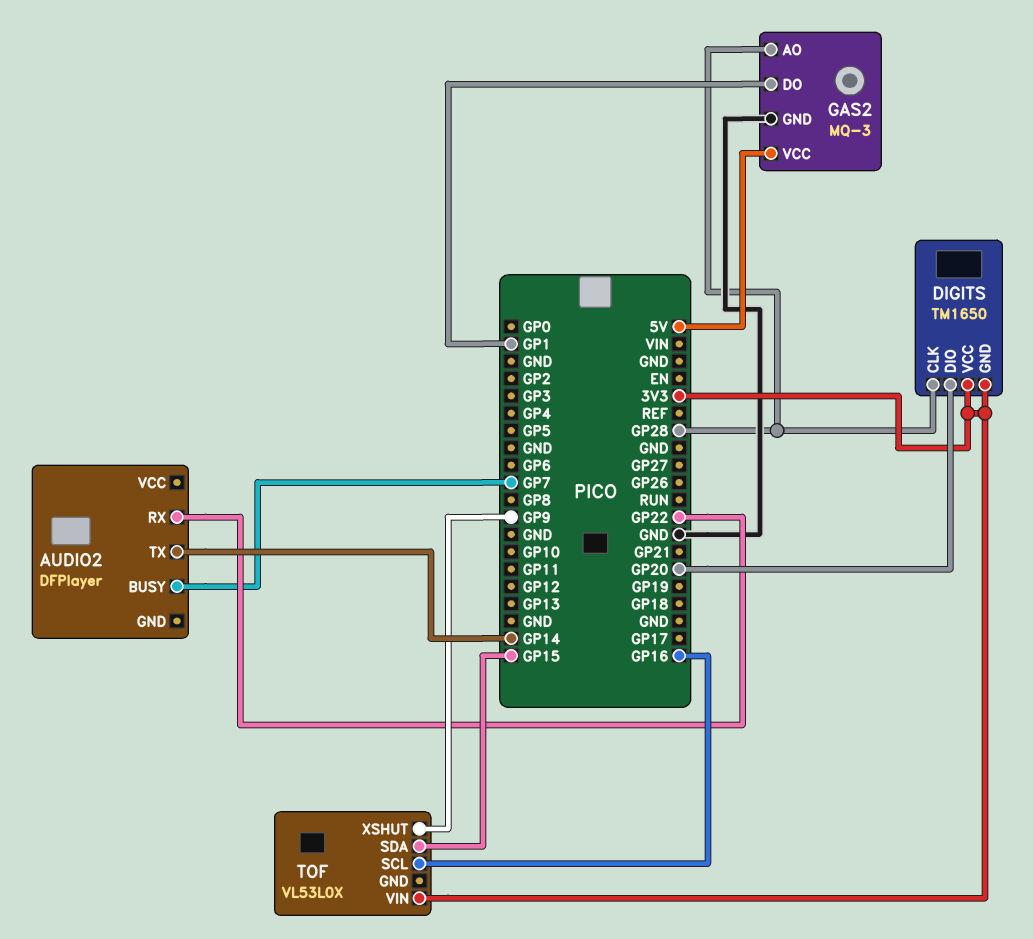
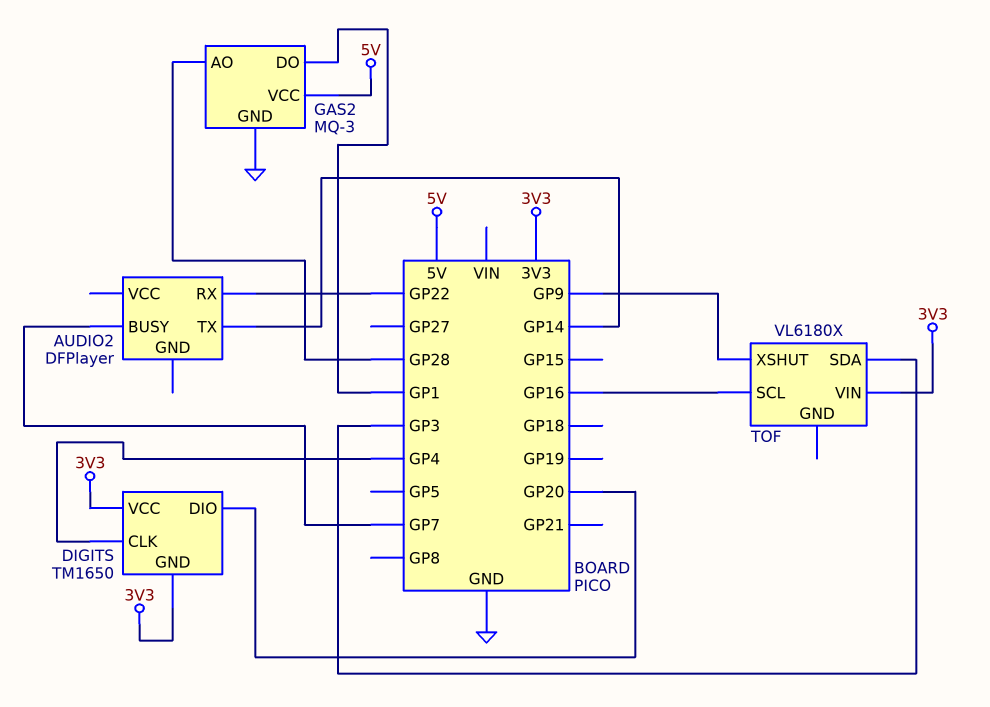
DIGITS pin CLK: GP28 -> GP4
TOF: VL53L0X -> VL6180X
TOF pin SDA: GP15 -> GP3

